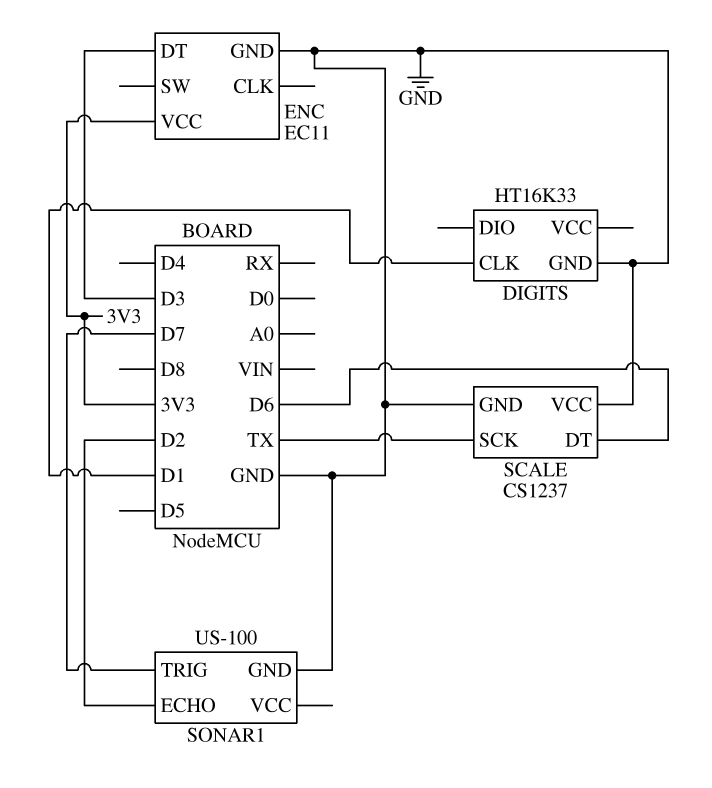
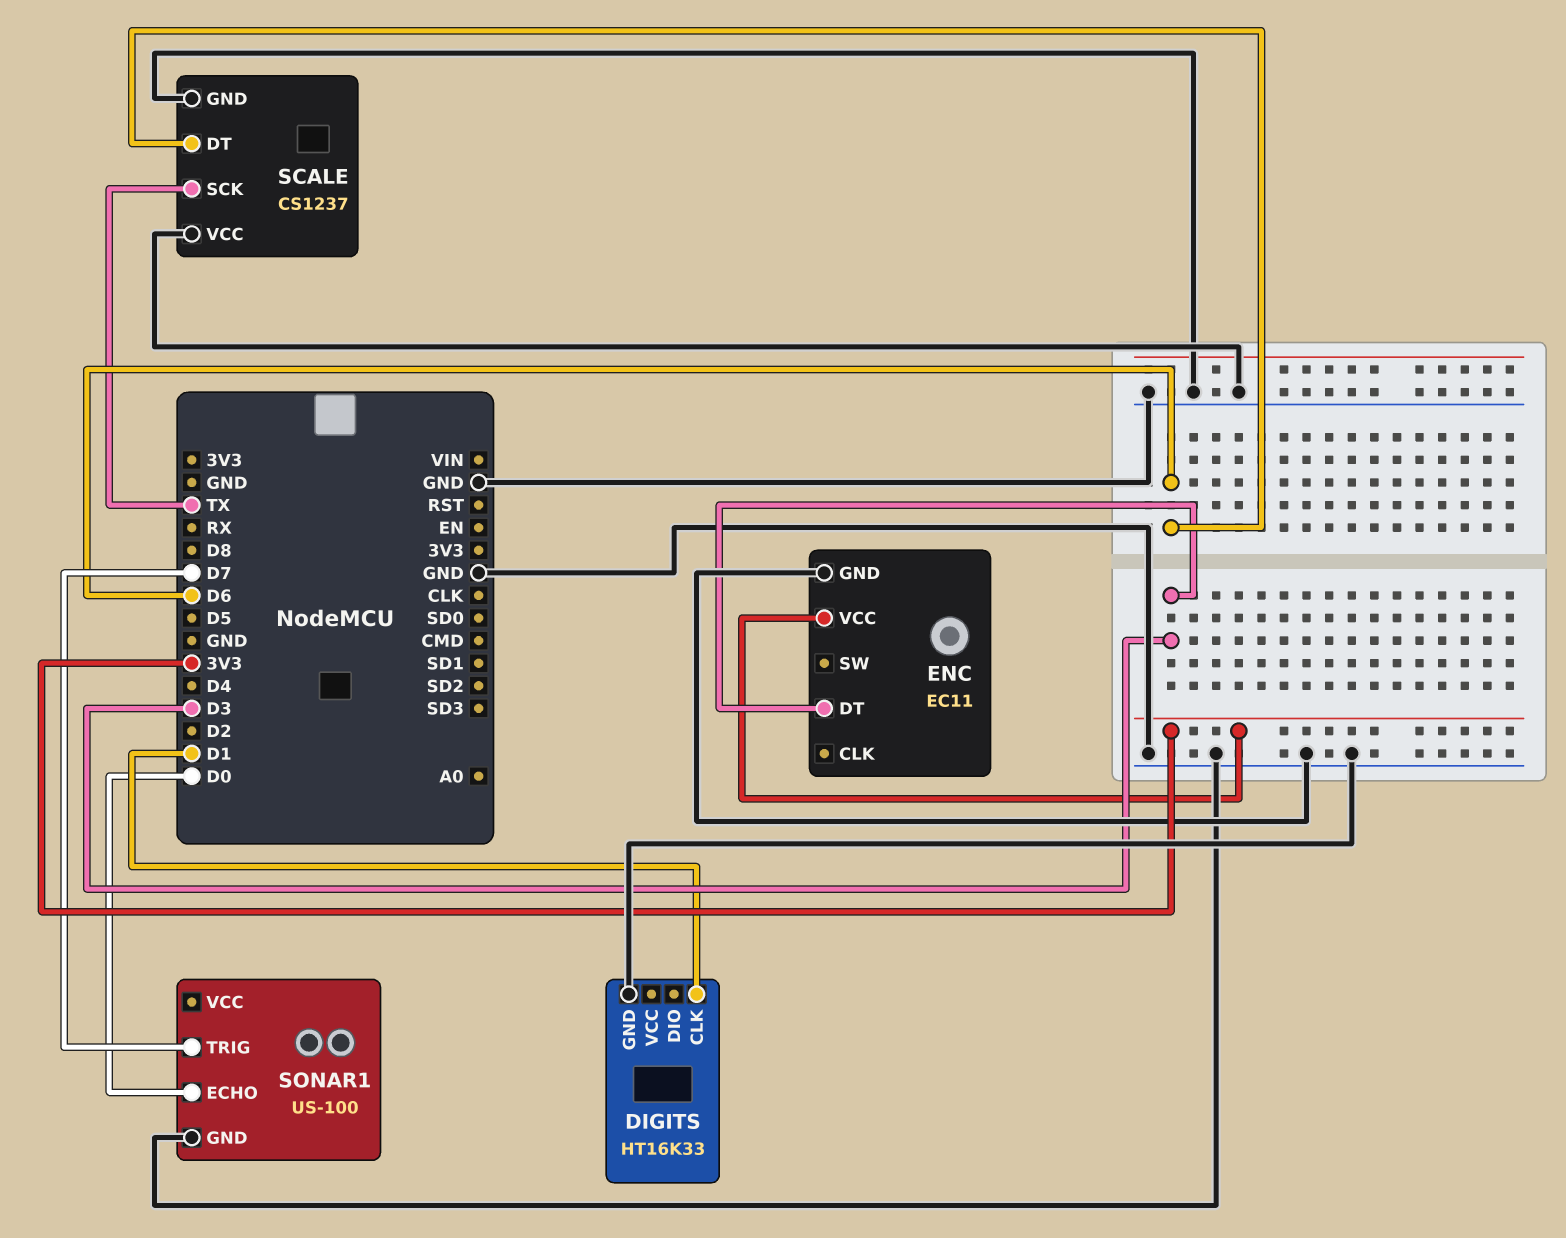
SONAR1 pin ECHO: D2 -> D0

